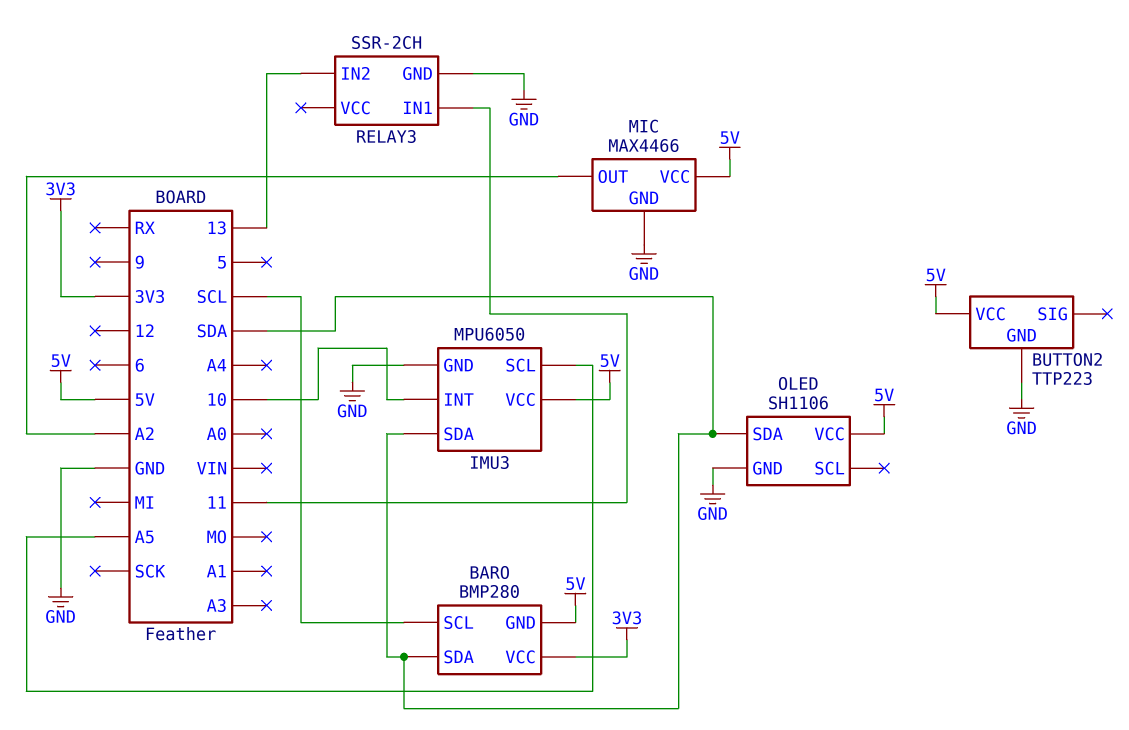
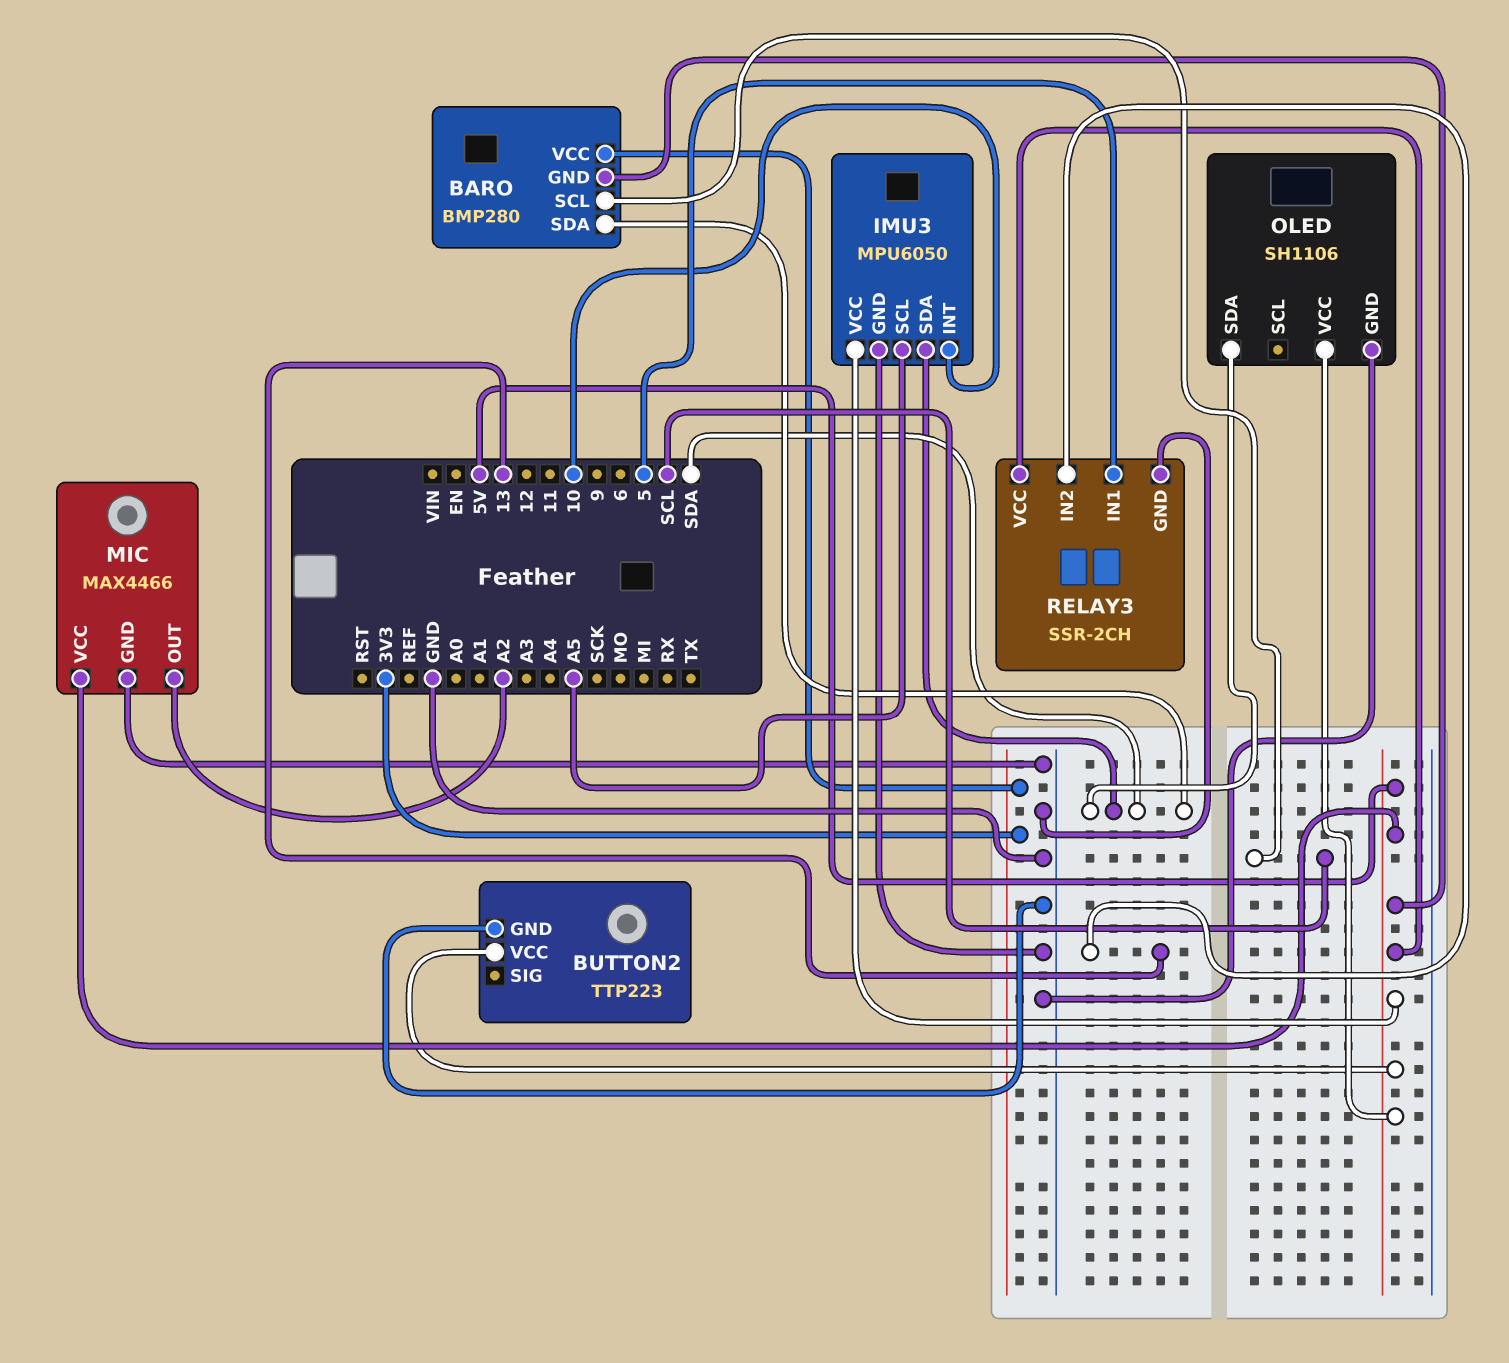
RELAY3 pin IN1: 11 -> 5
RELAY3 pin VCC: none -> 5V

